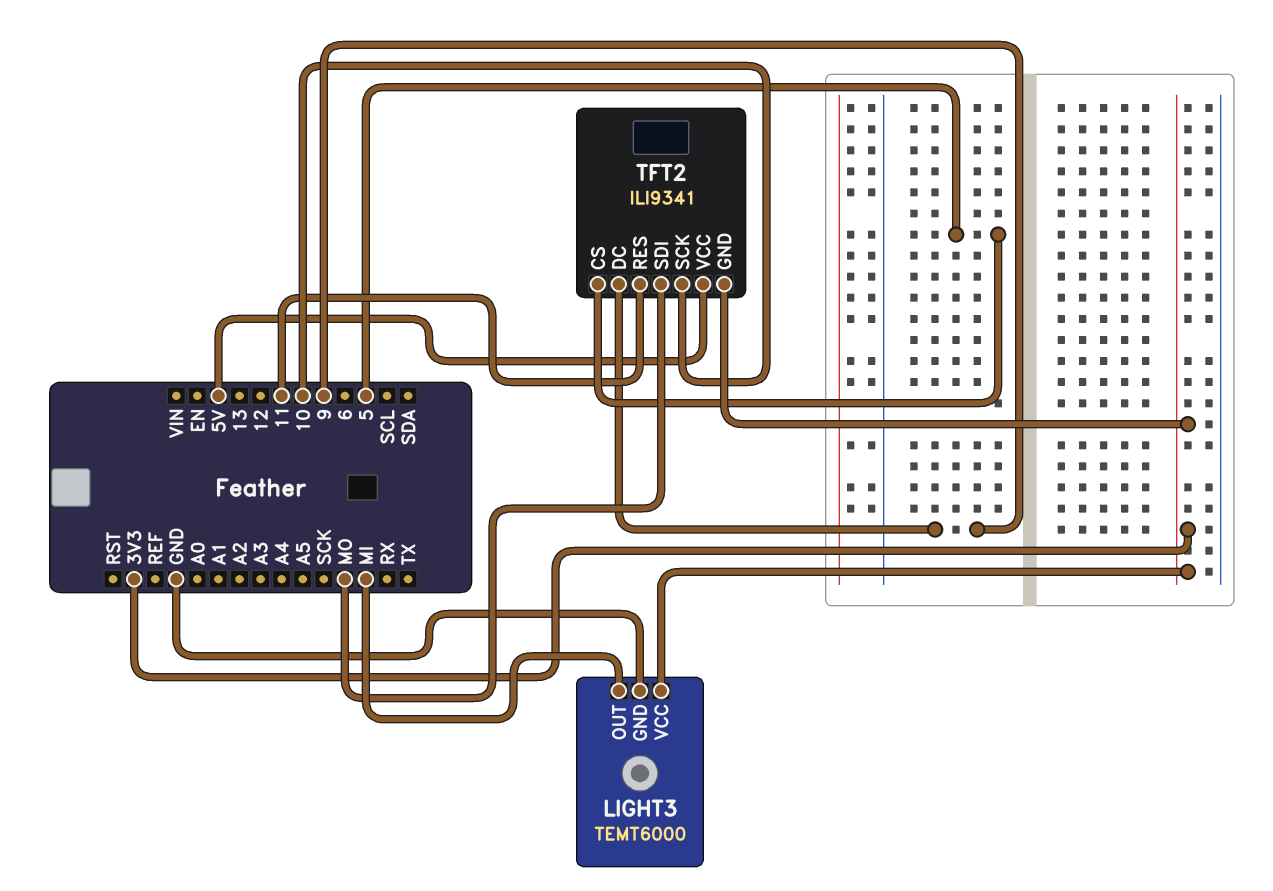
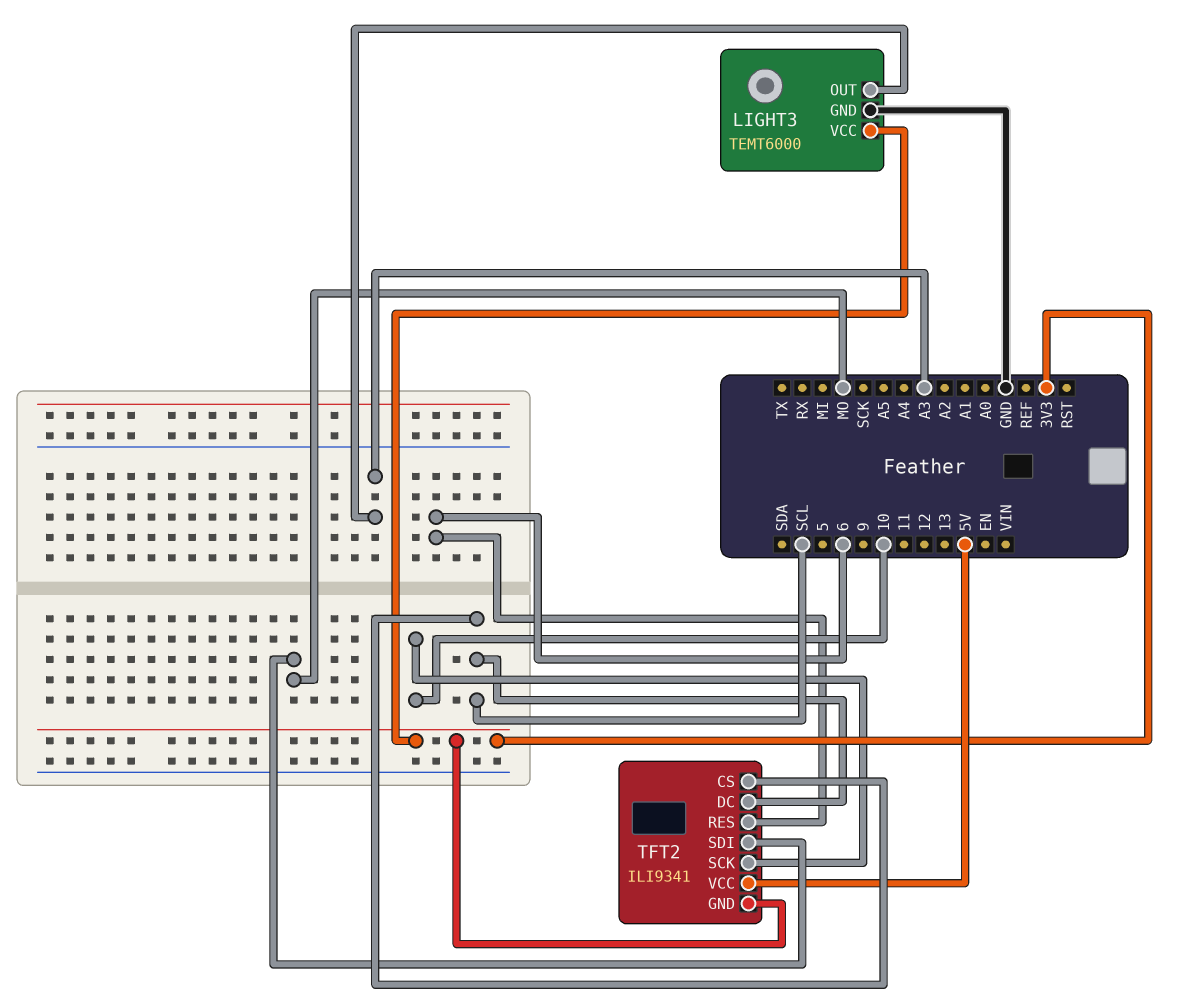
LIGHT3 pin OUT: MI -> A3
TFT2 pin CS: 5 -> SCL
TFT2 pin DC: 9 -> SCL
TFT2 pin RES: 11 -> 6

